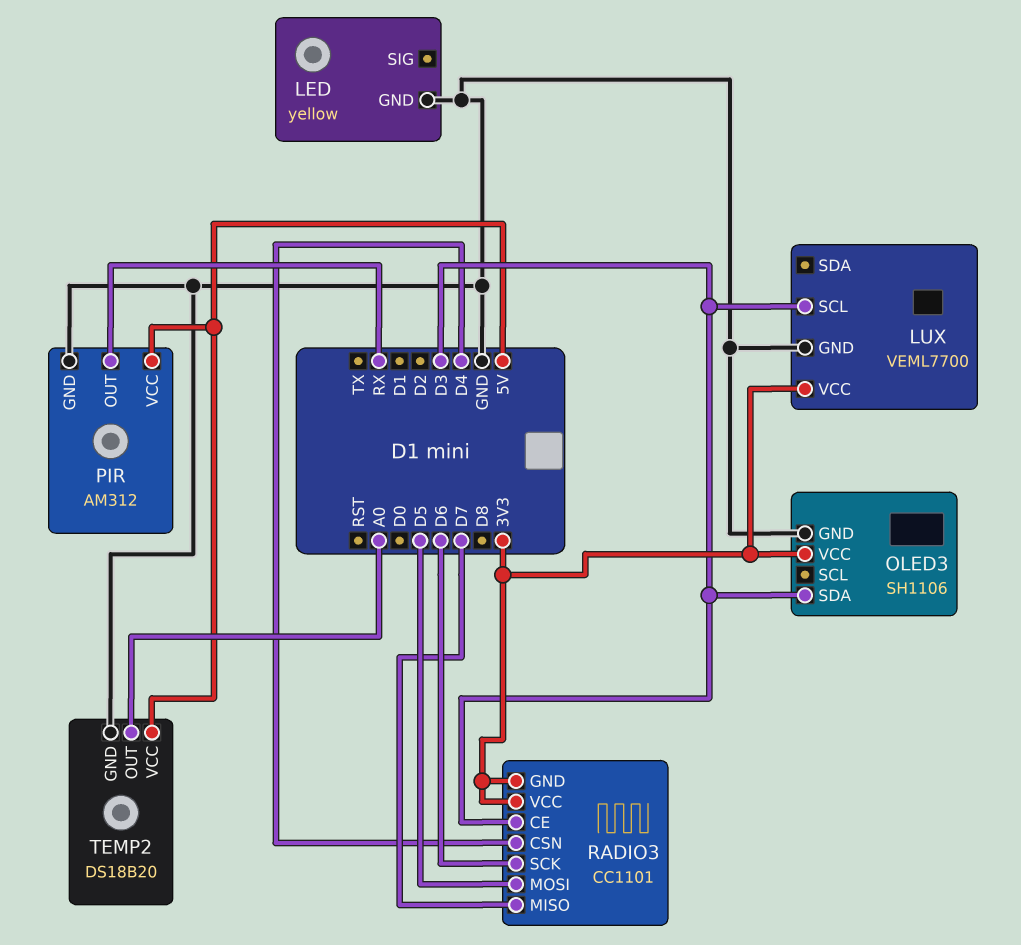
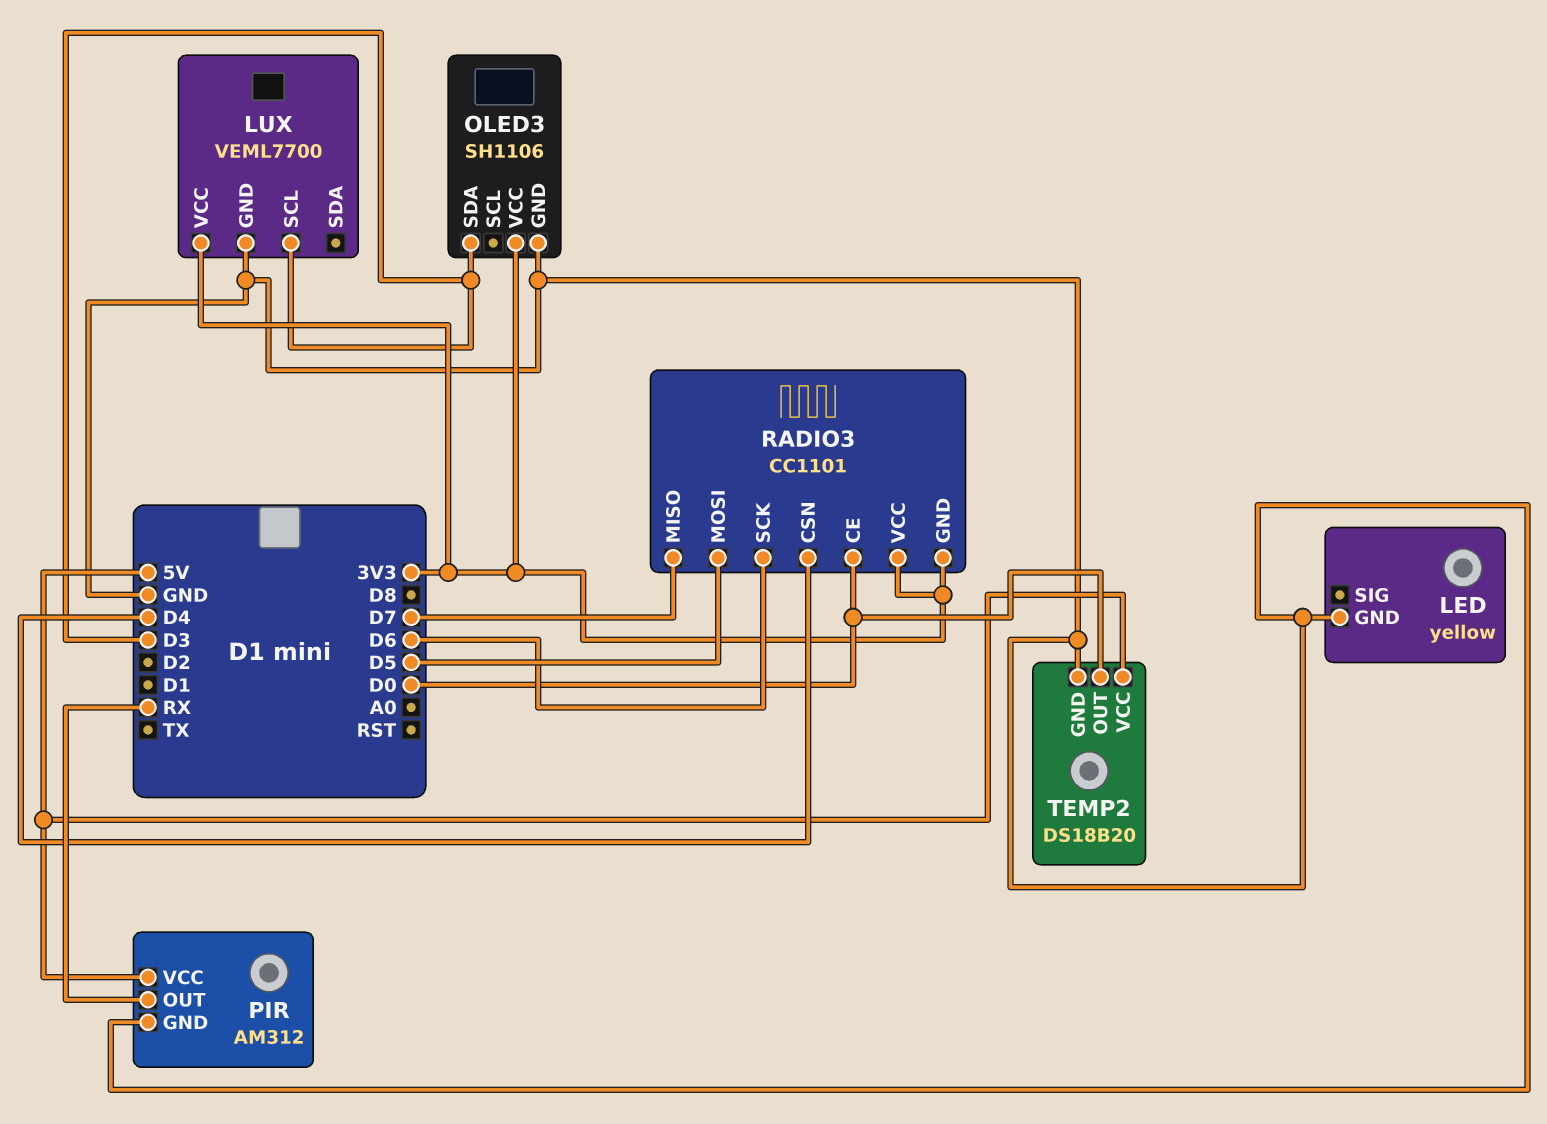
RADIO3 pin CE: D3 -> D0
TEMP2 pin OUT: A0 -> D0

